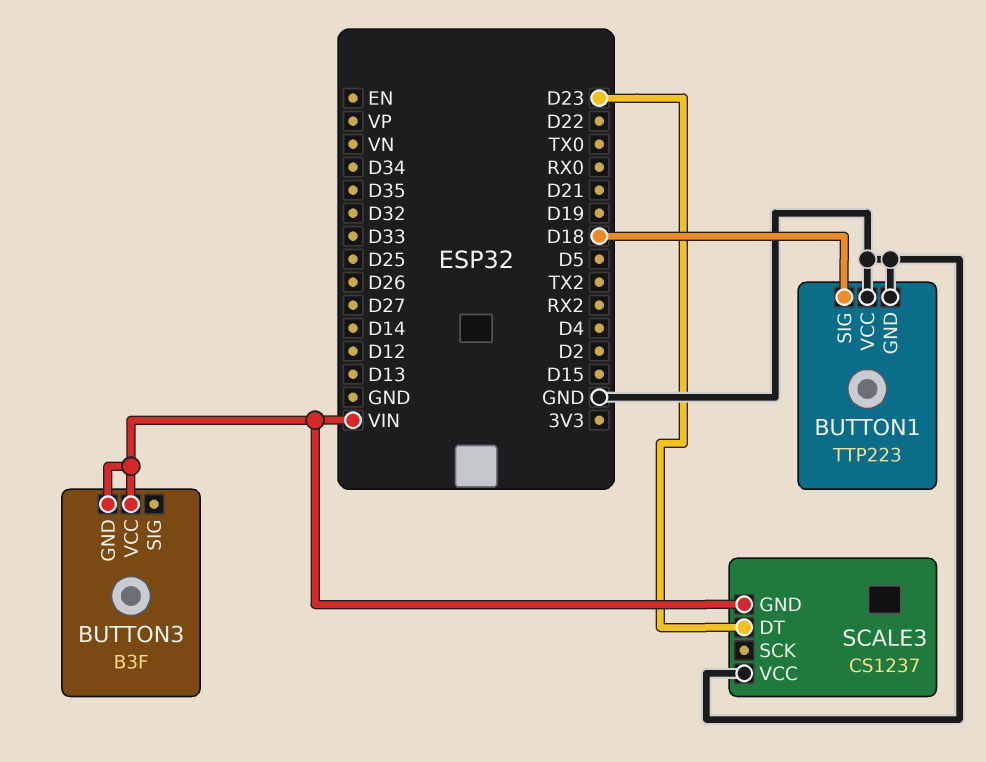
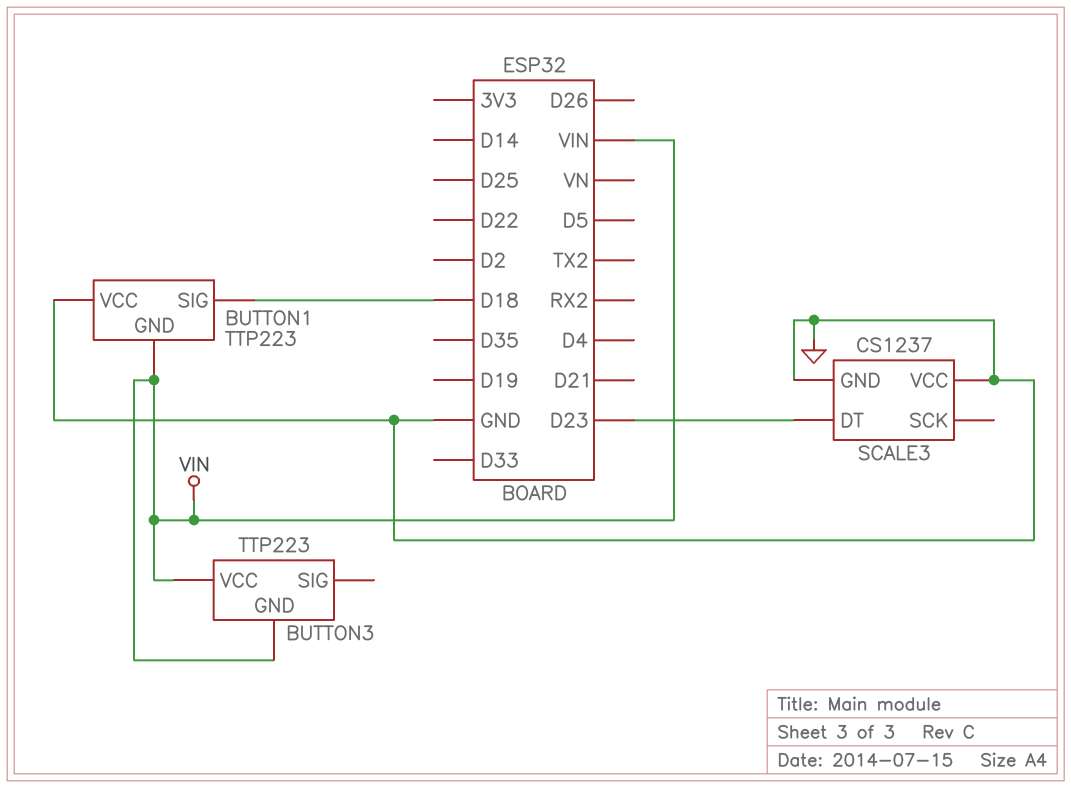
BUTTON1 pin GND: GND -> VIN
BUTTON3: B3F -> TTP223
SCALE3 pin GND: VIN -> GND

